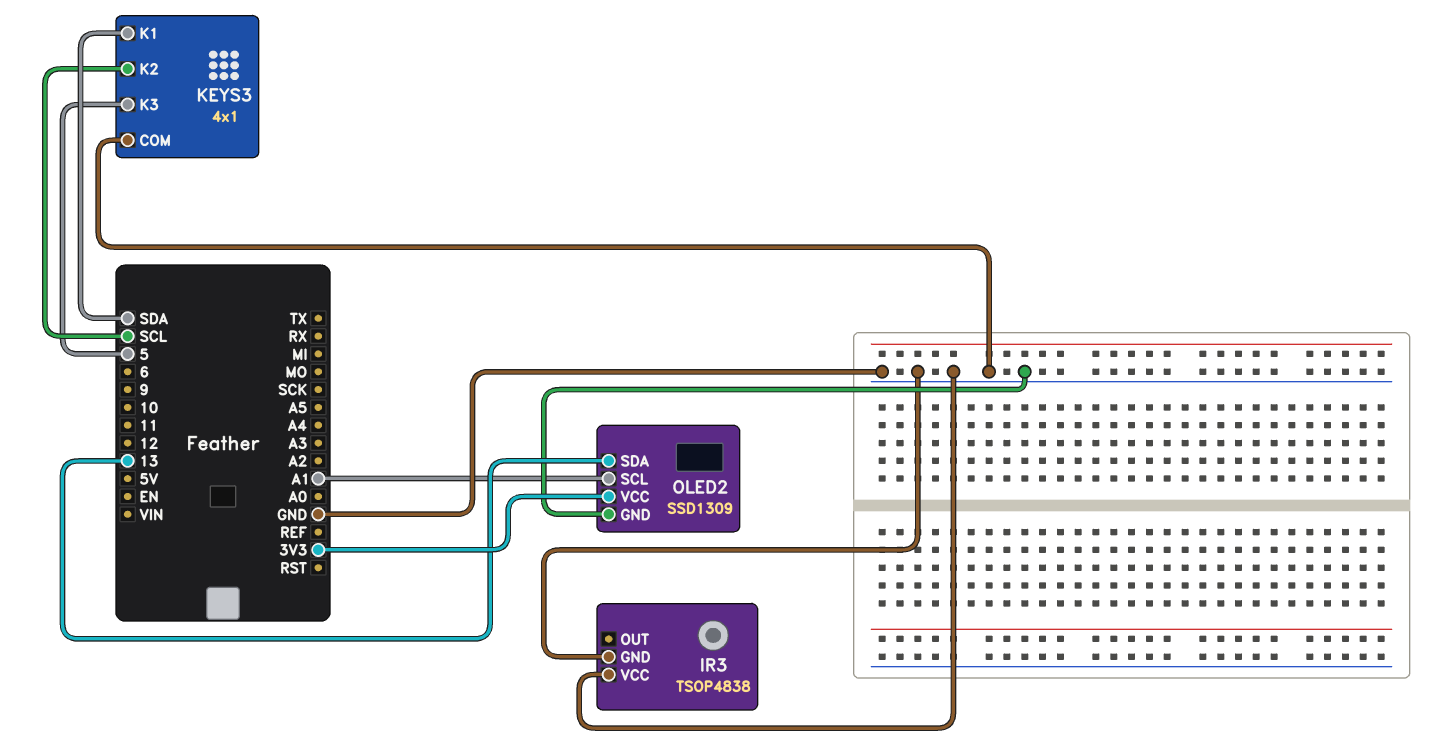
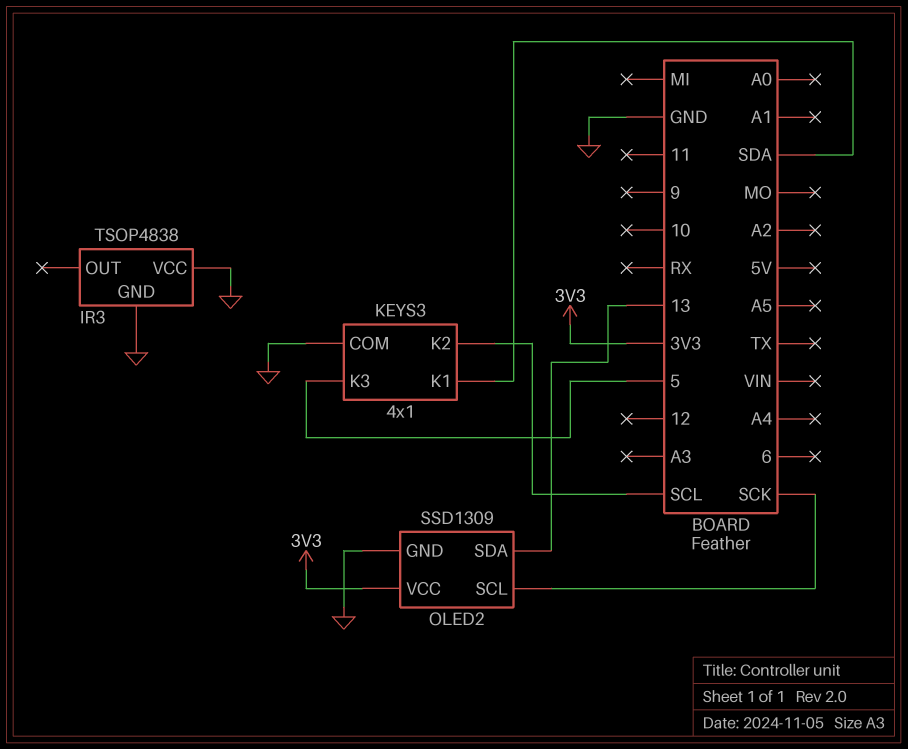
OLED2 pin SCL: A1 -> SCK

